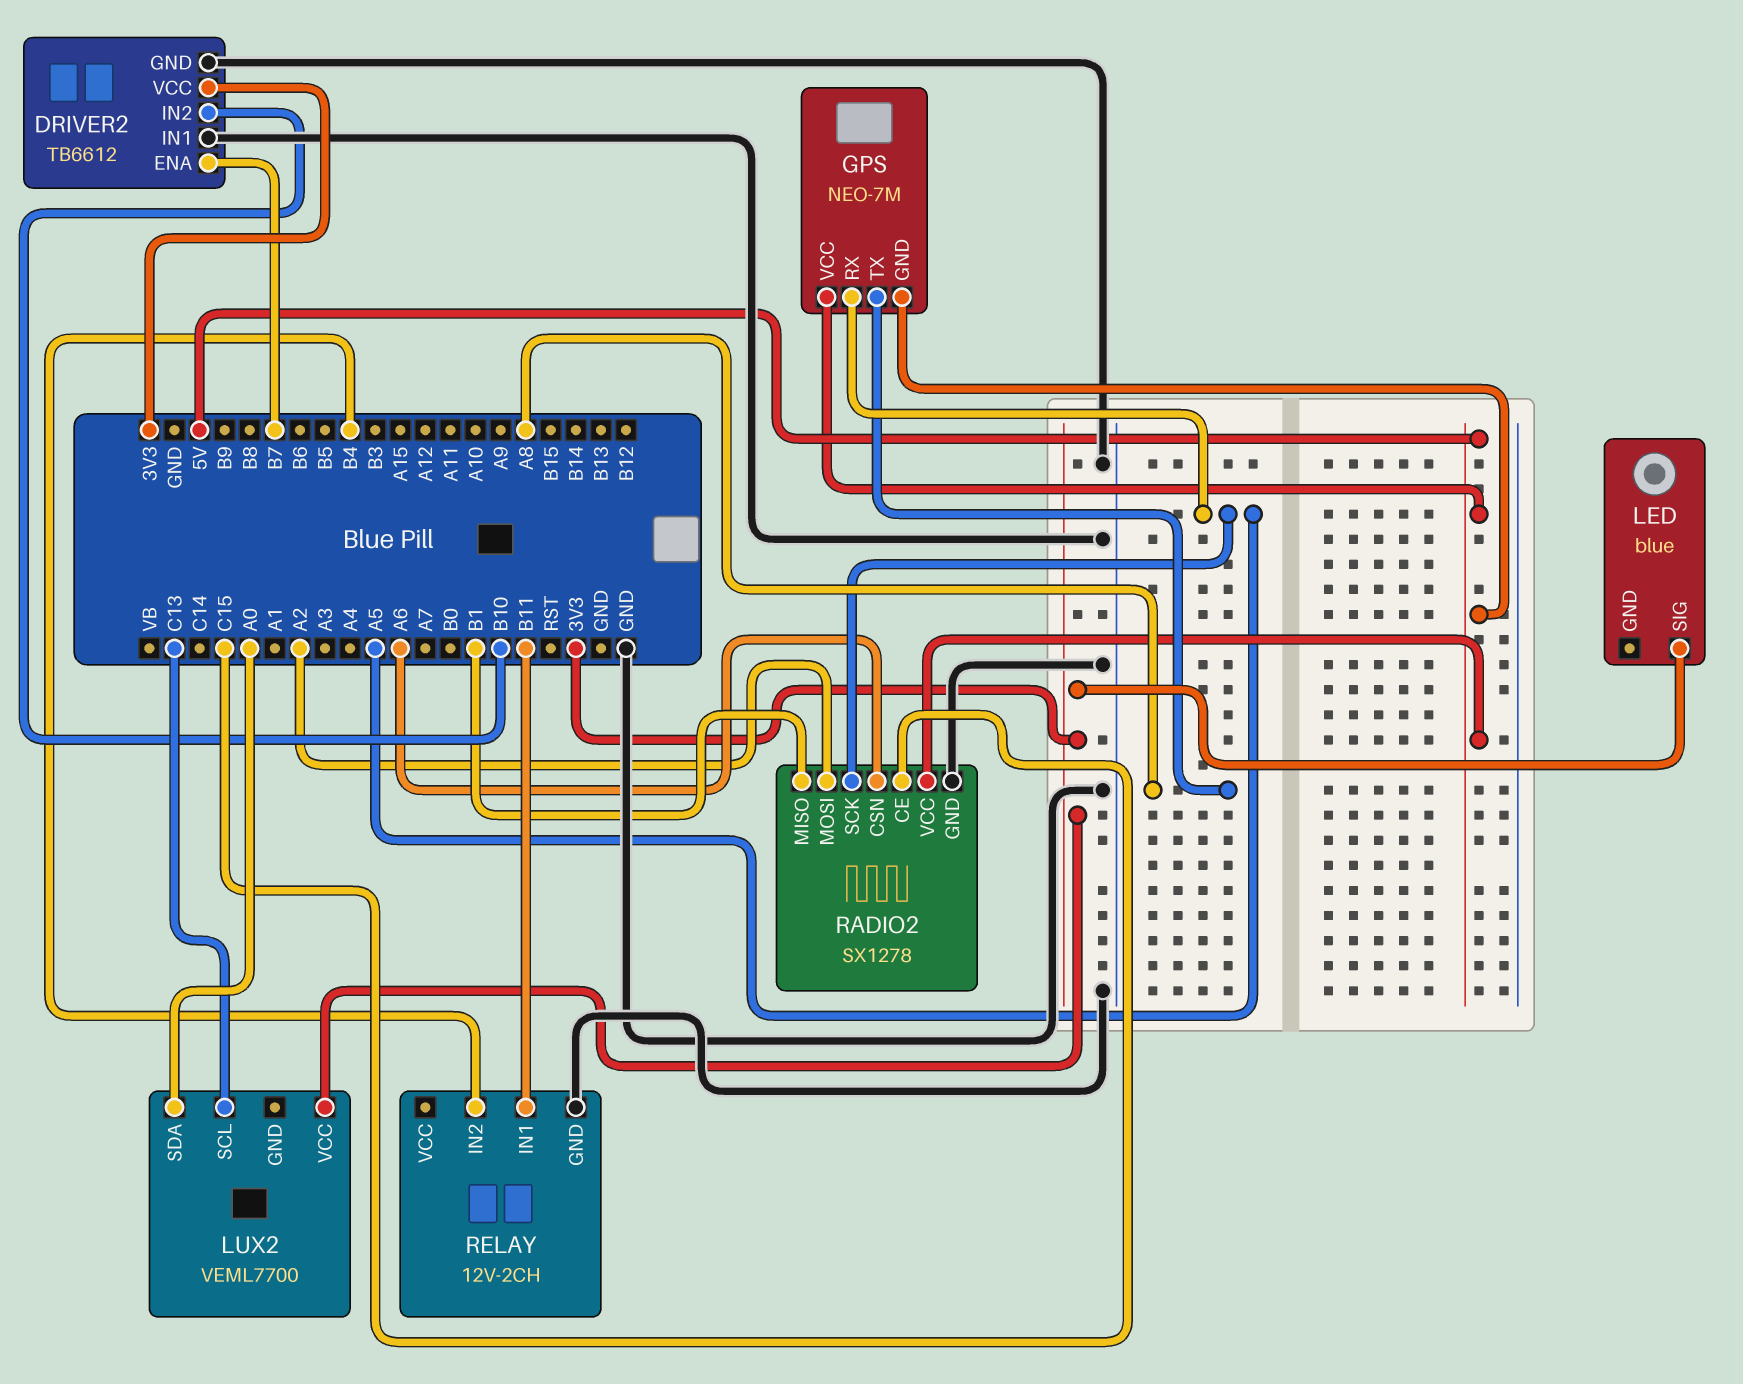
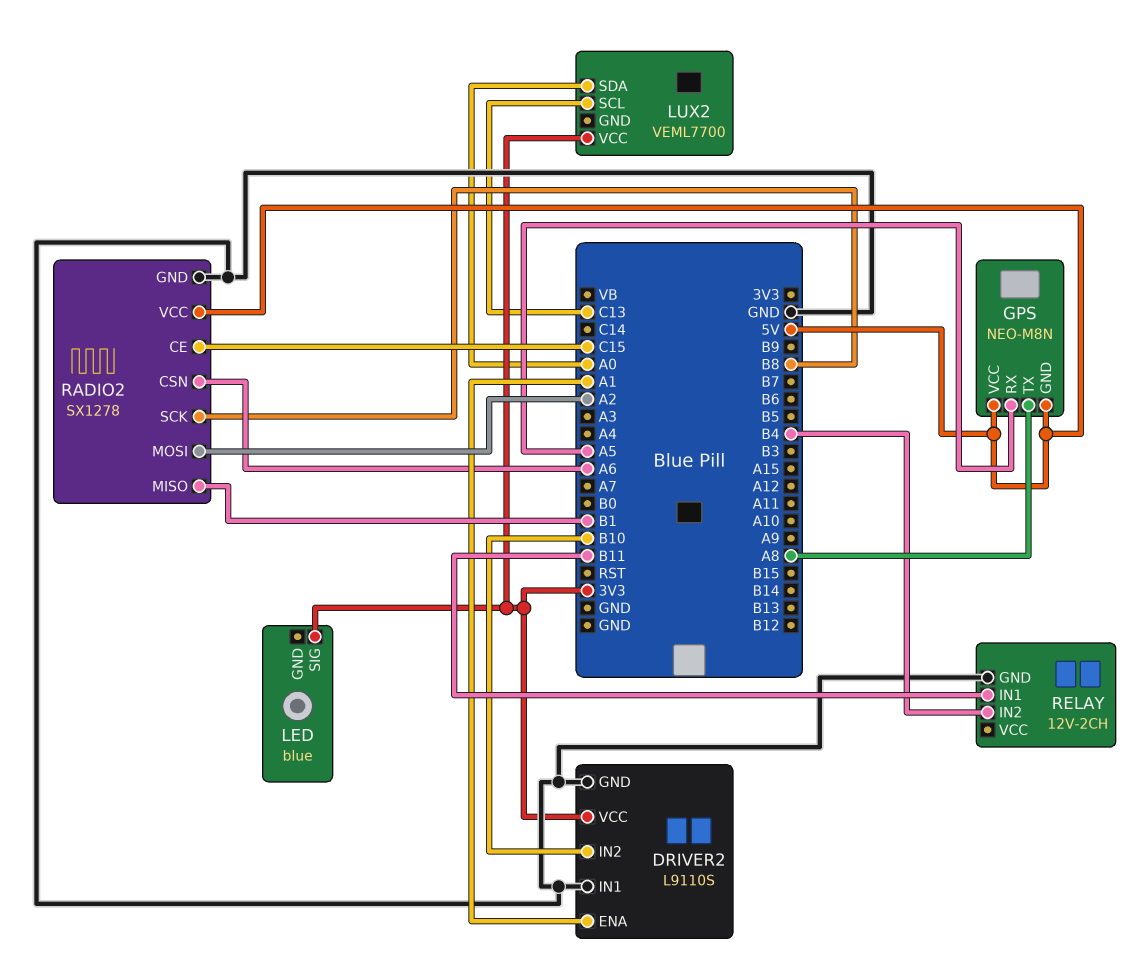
DRIVER2: TB6612 -> L9110S
DRIVER2 pin ENA: B7 -> A1
GPS: NEO-7M -> NEO-M8N
RADIO2 pin SCK: A5 -> B8

